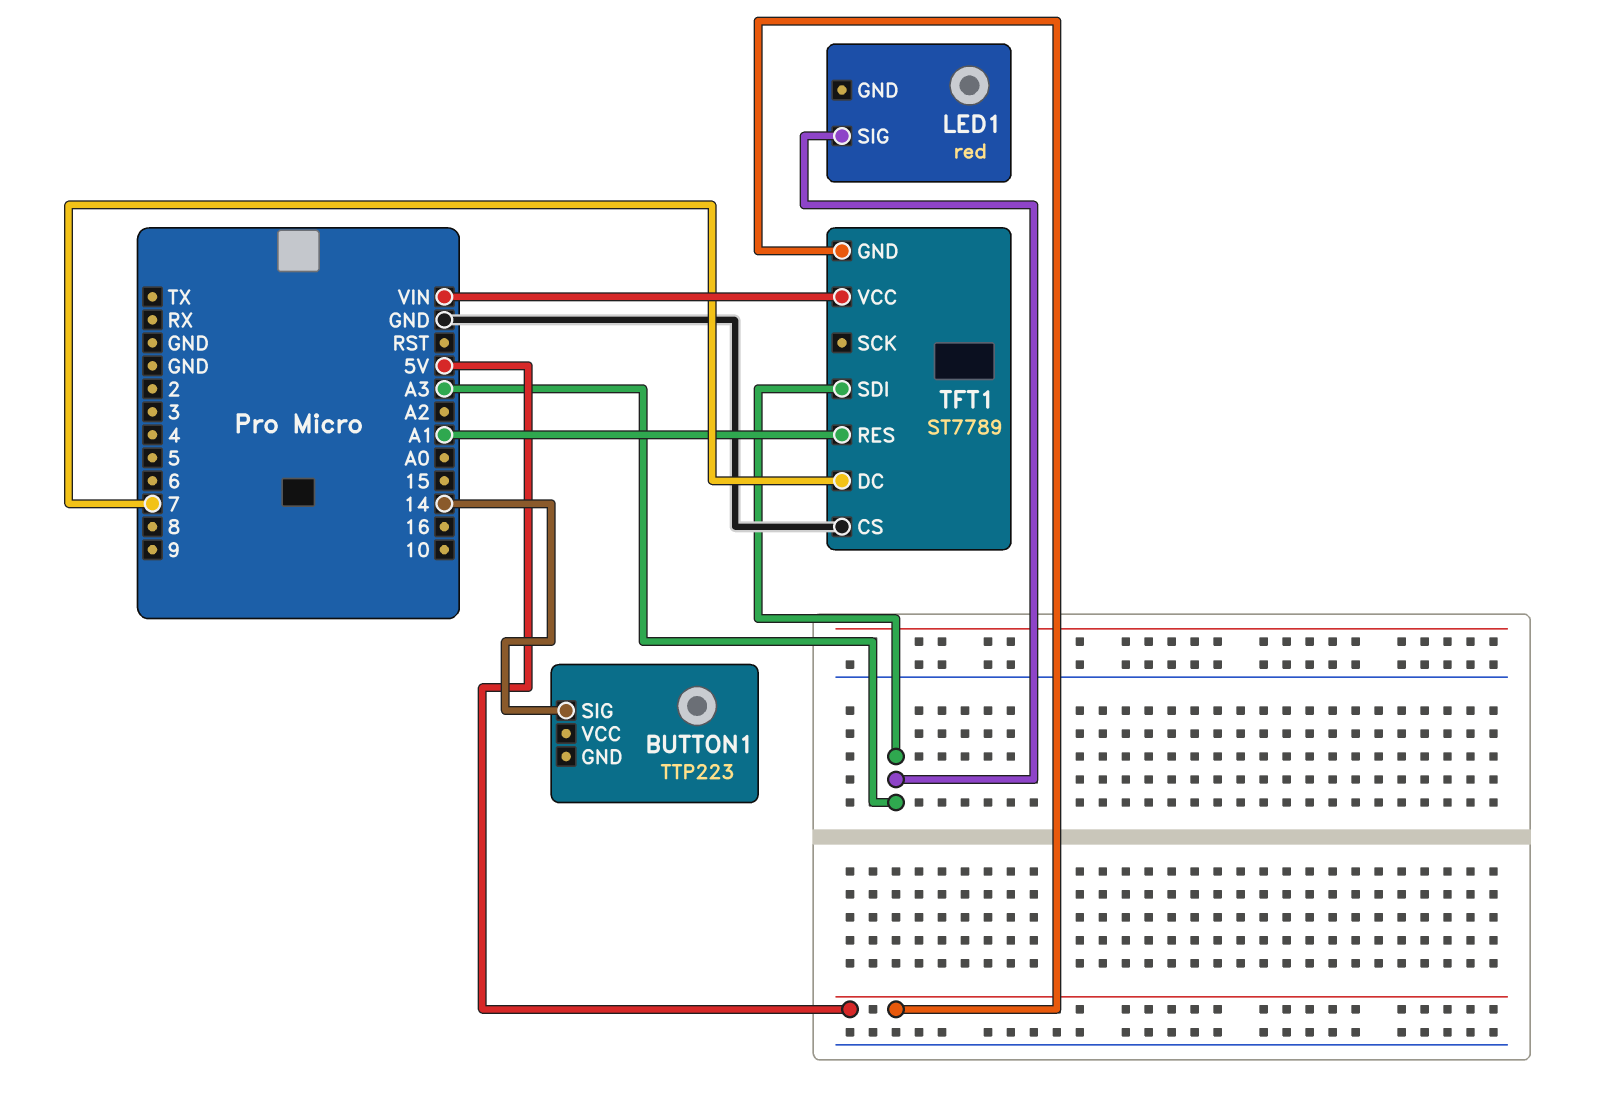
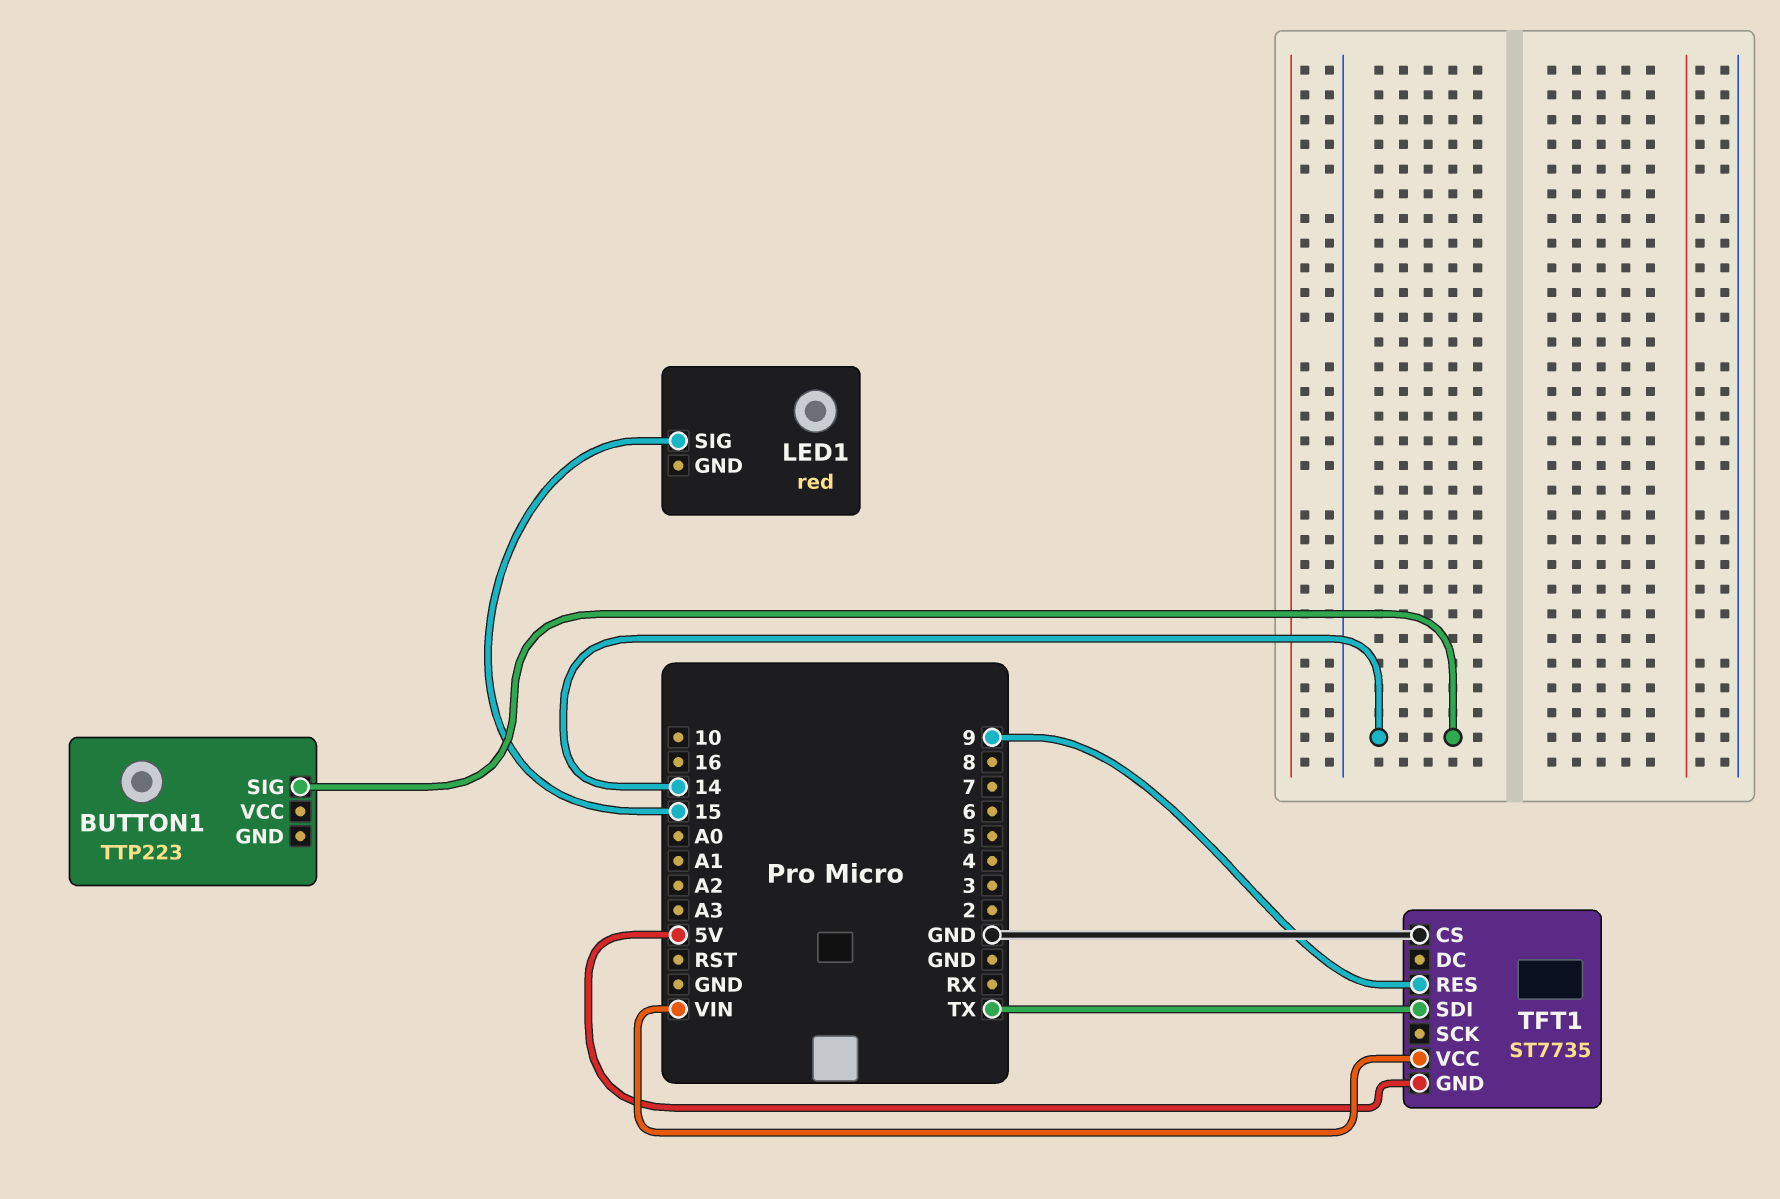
LED1 pin SIG: A3 -> 15
TFT1: ST7789 -> ST7735
TFT1 pin DC: 7 -> none
TFT1 pin RES: A1 -> 9
TFT1 pin SDI: A3 -> TX

